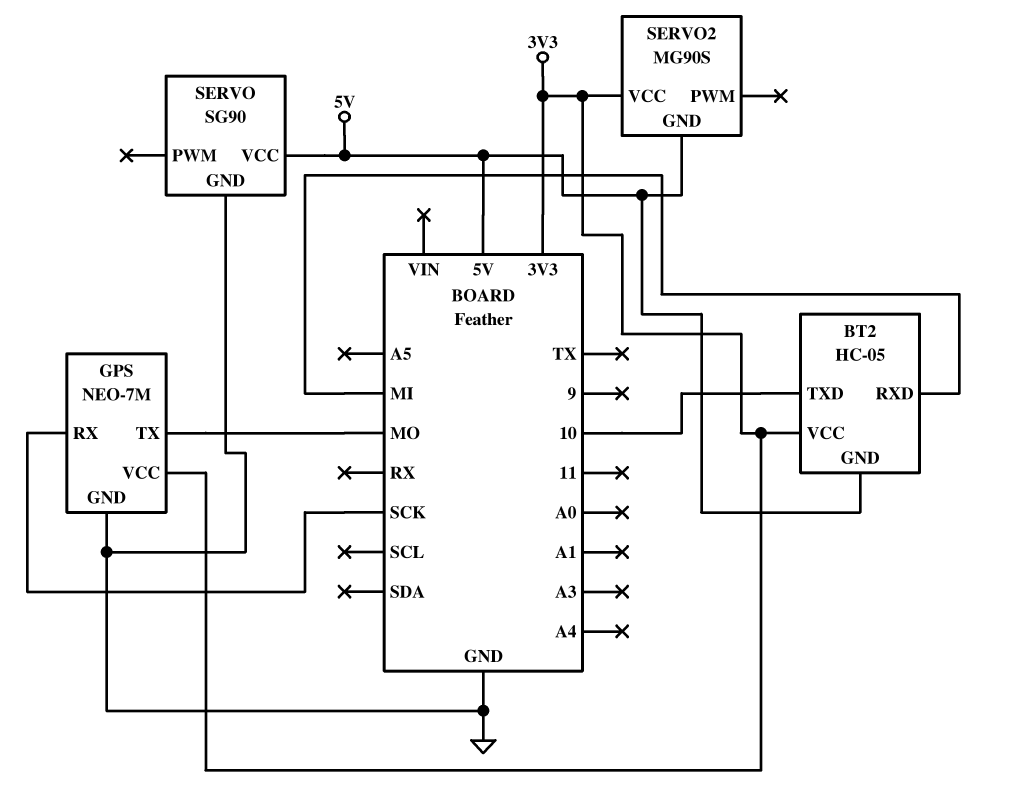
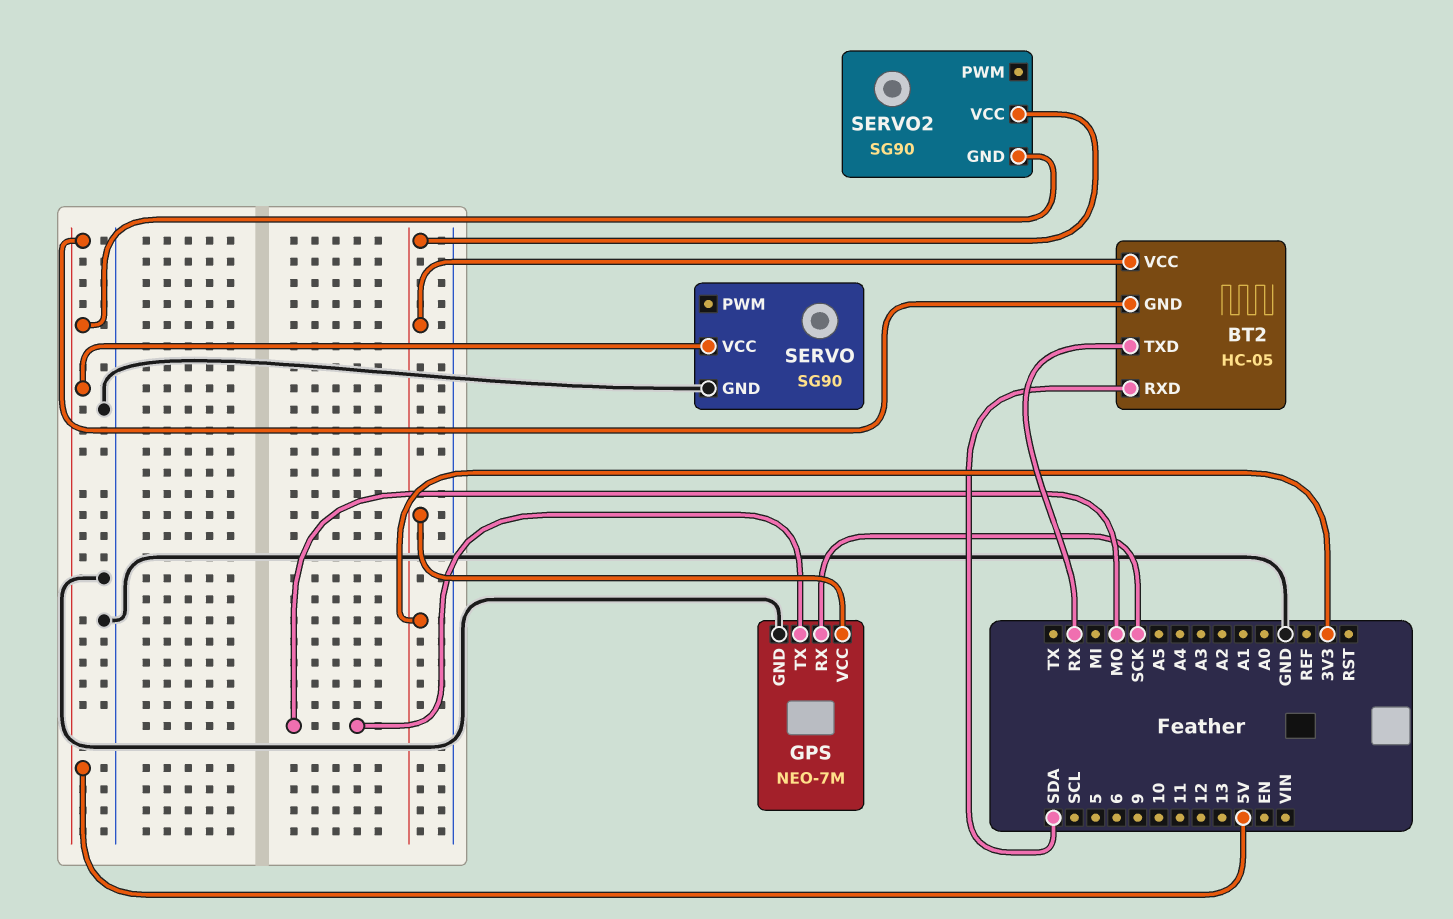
BT2 pin RXD: MI -> SDA
BT2 pin TXD: 10 -> RX
SERVO2: MG90S -> SG90

